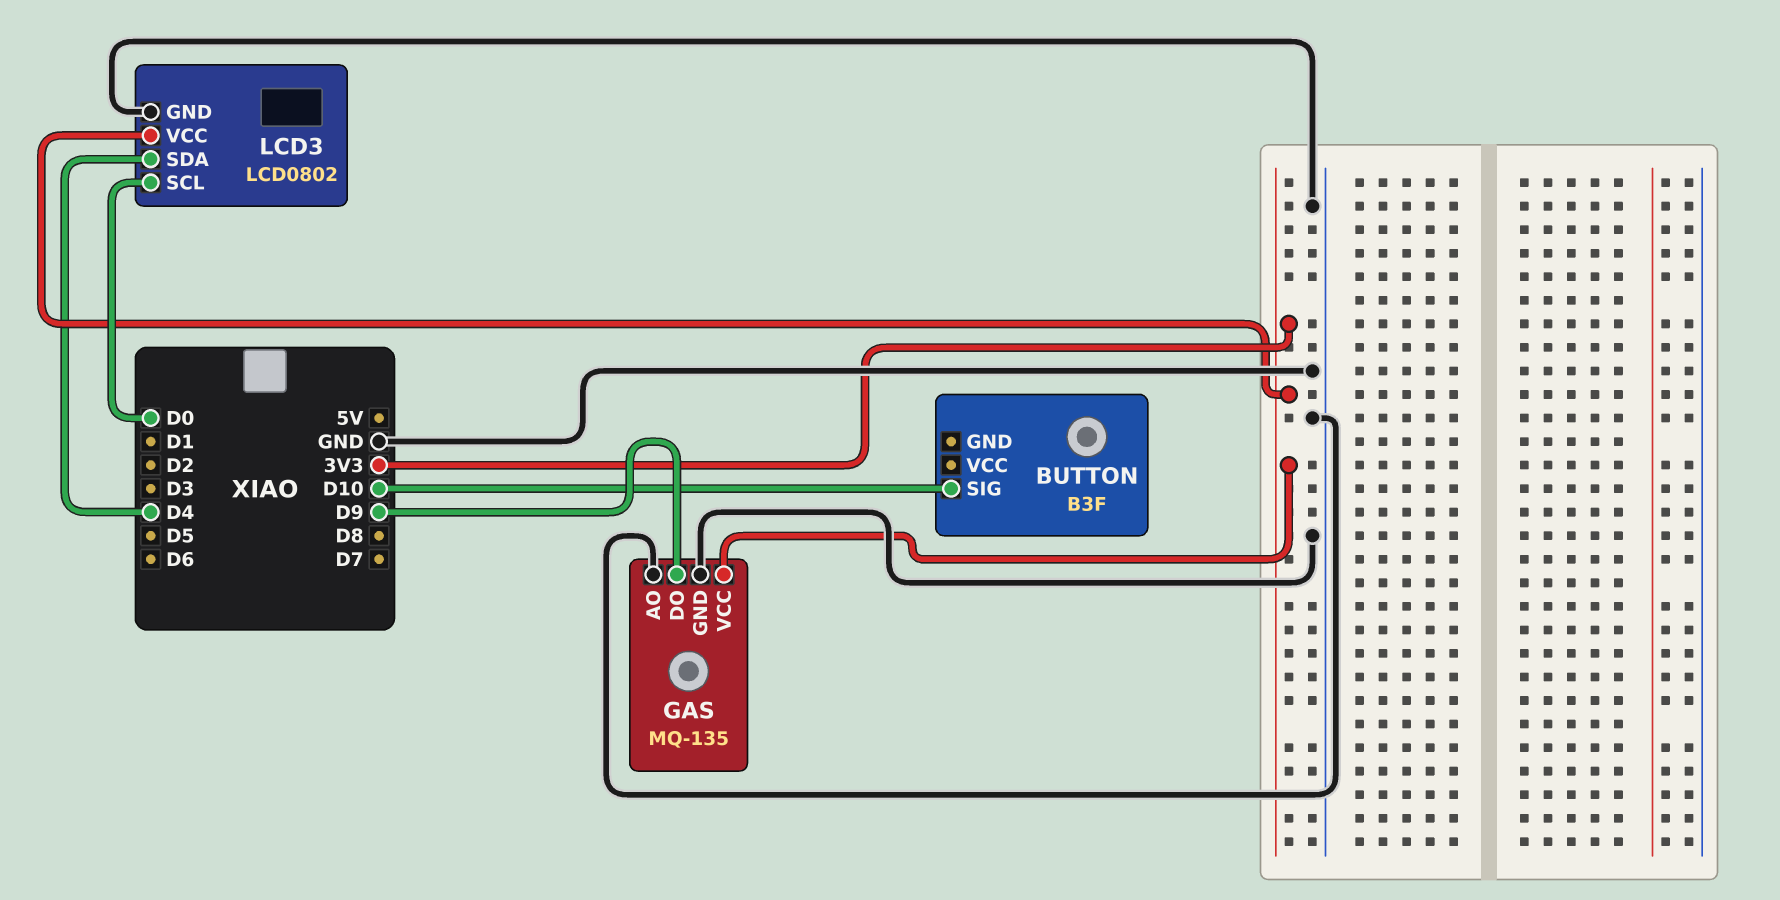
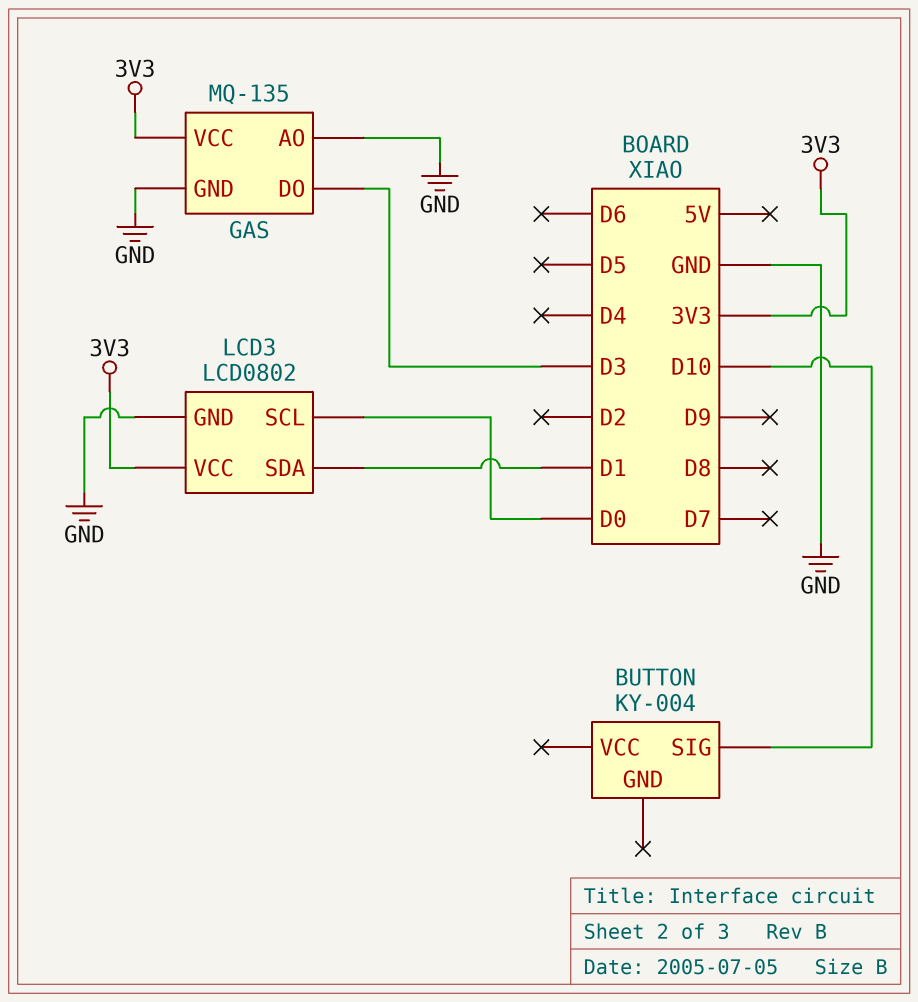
BUTTON: B3F -> KY-004
GAS pin DO: D9 -> D3
LCD3 pin SDA: D4 -> D1

